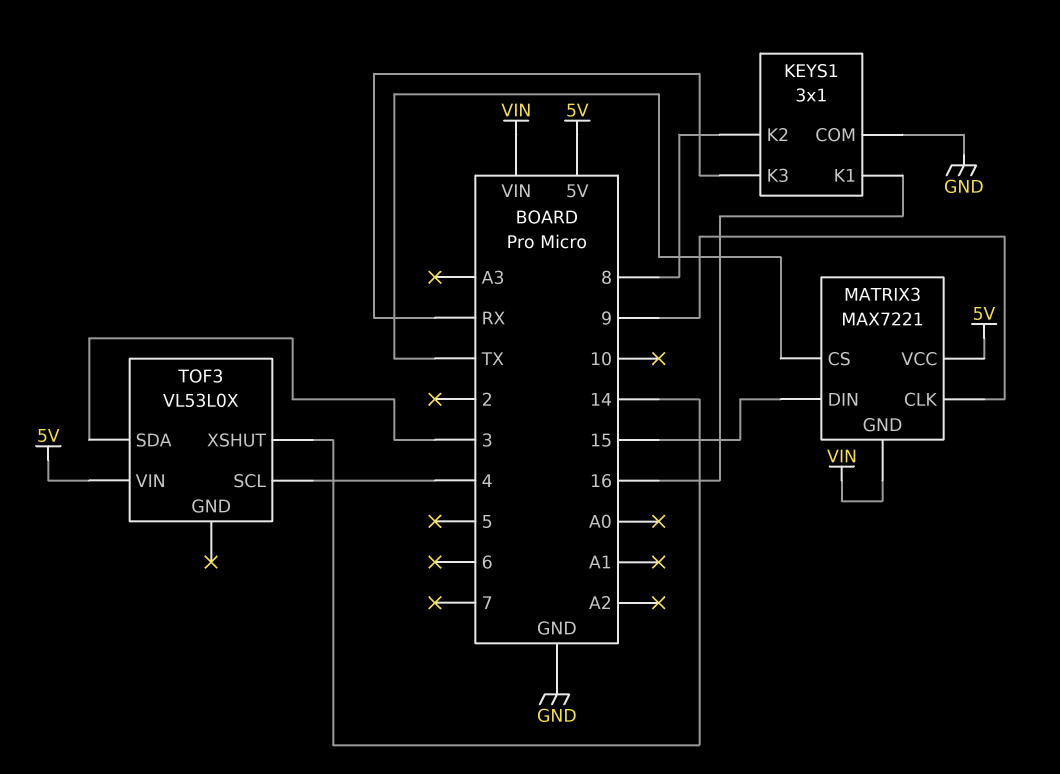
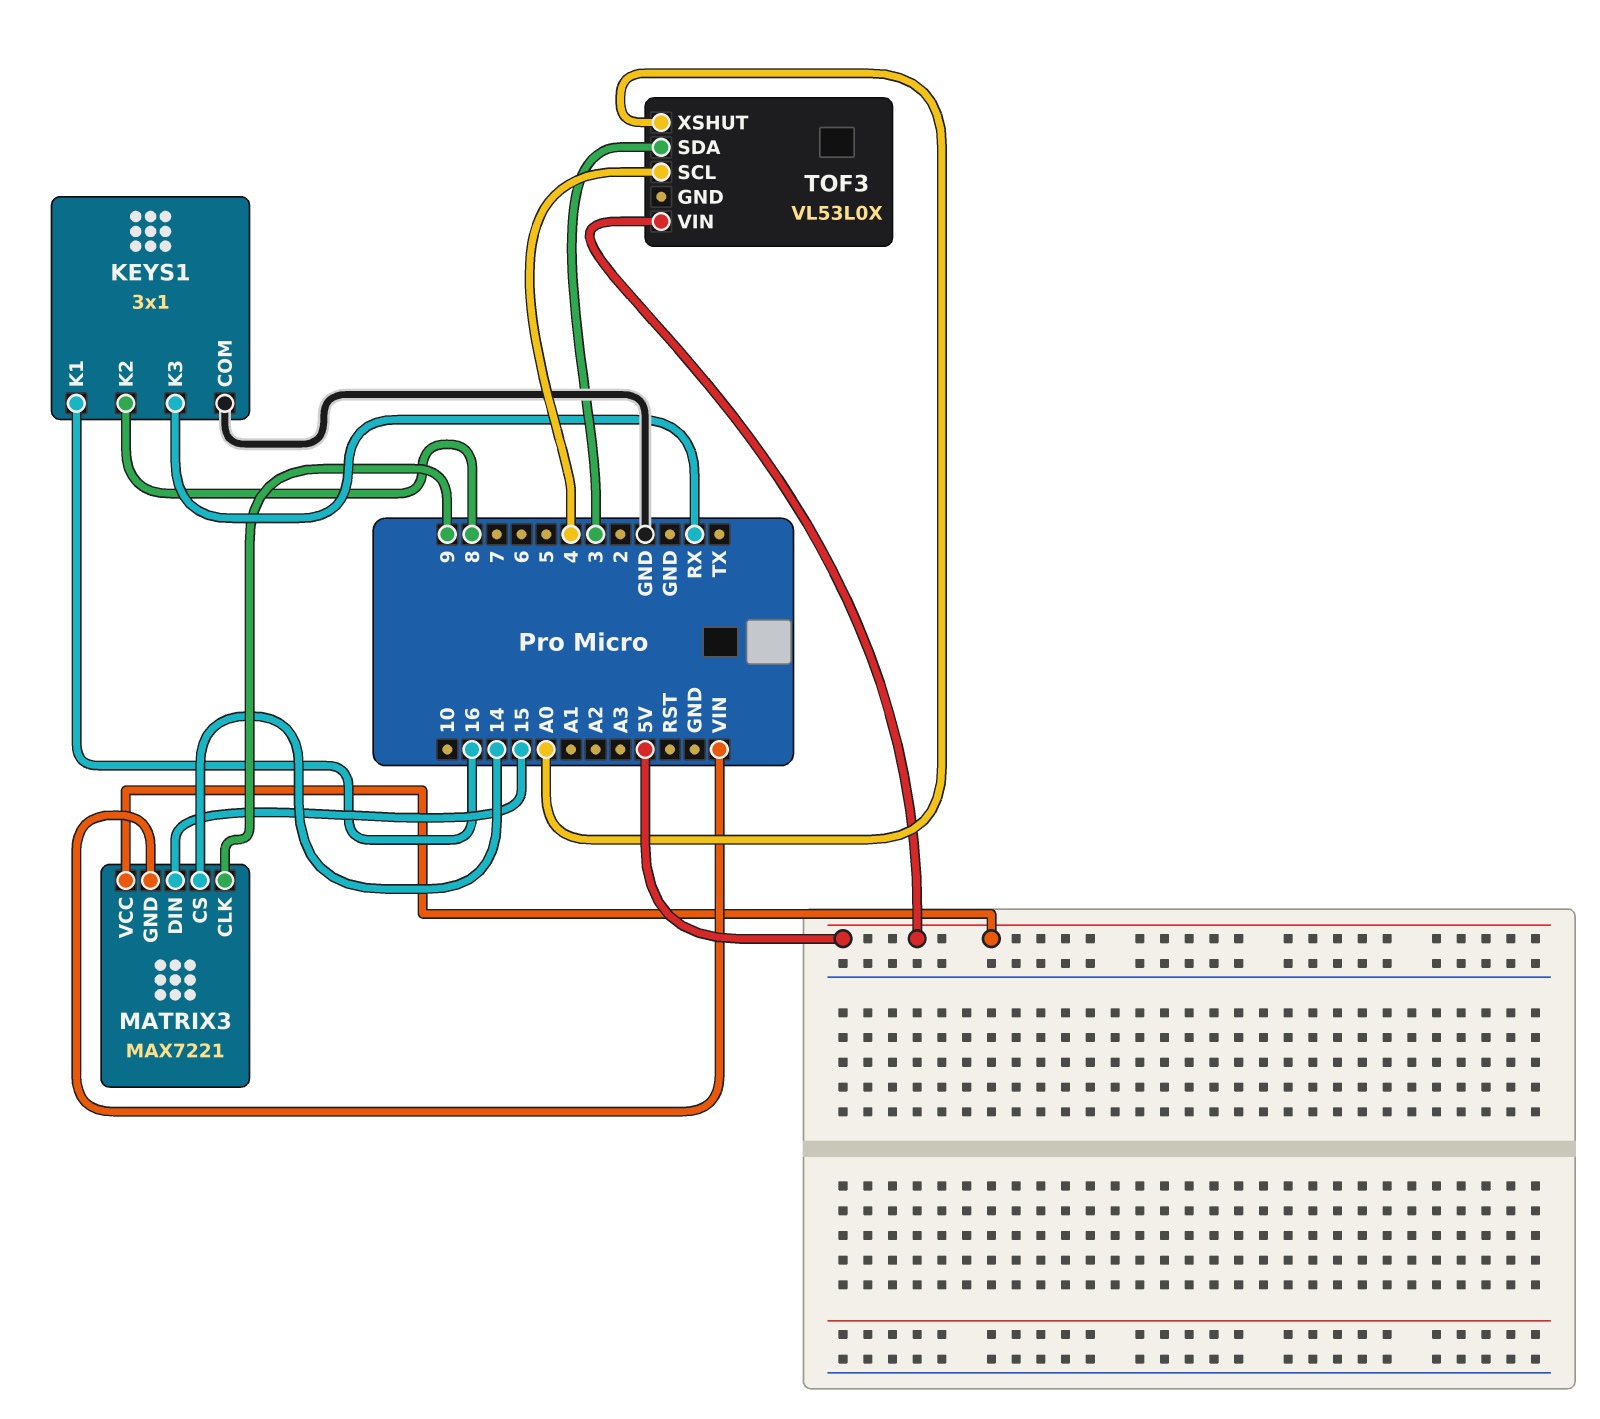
MATRIX3 pin CS: TX -> 14
TOF3 pin XSHUT: 14 -> A0

